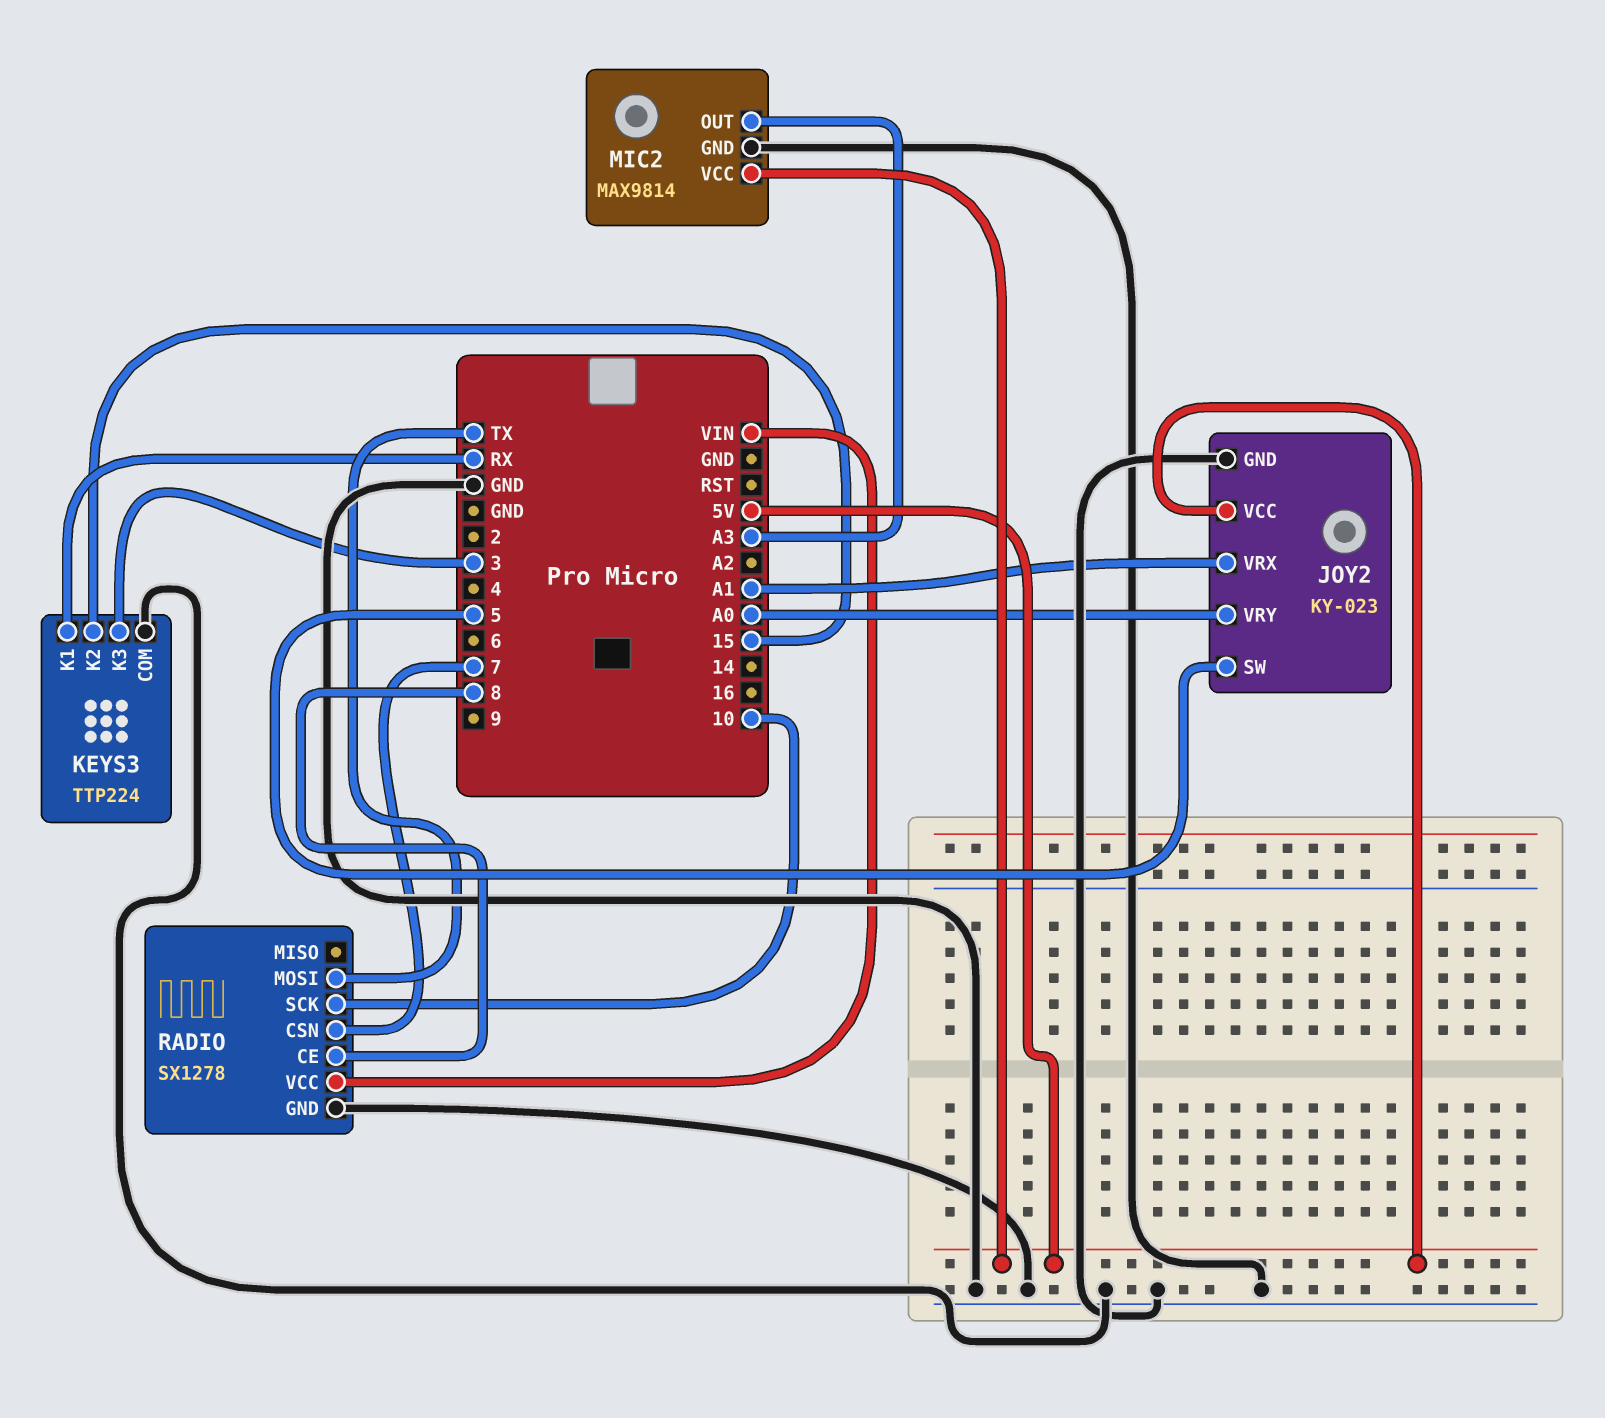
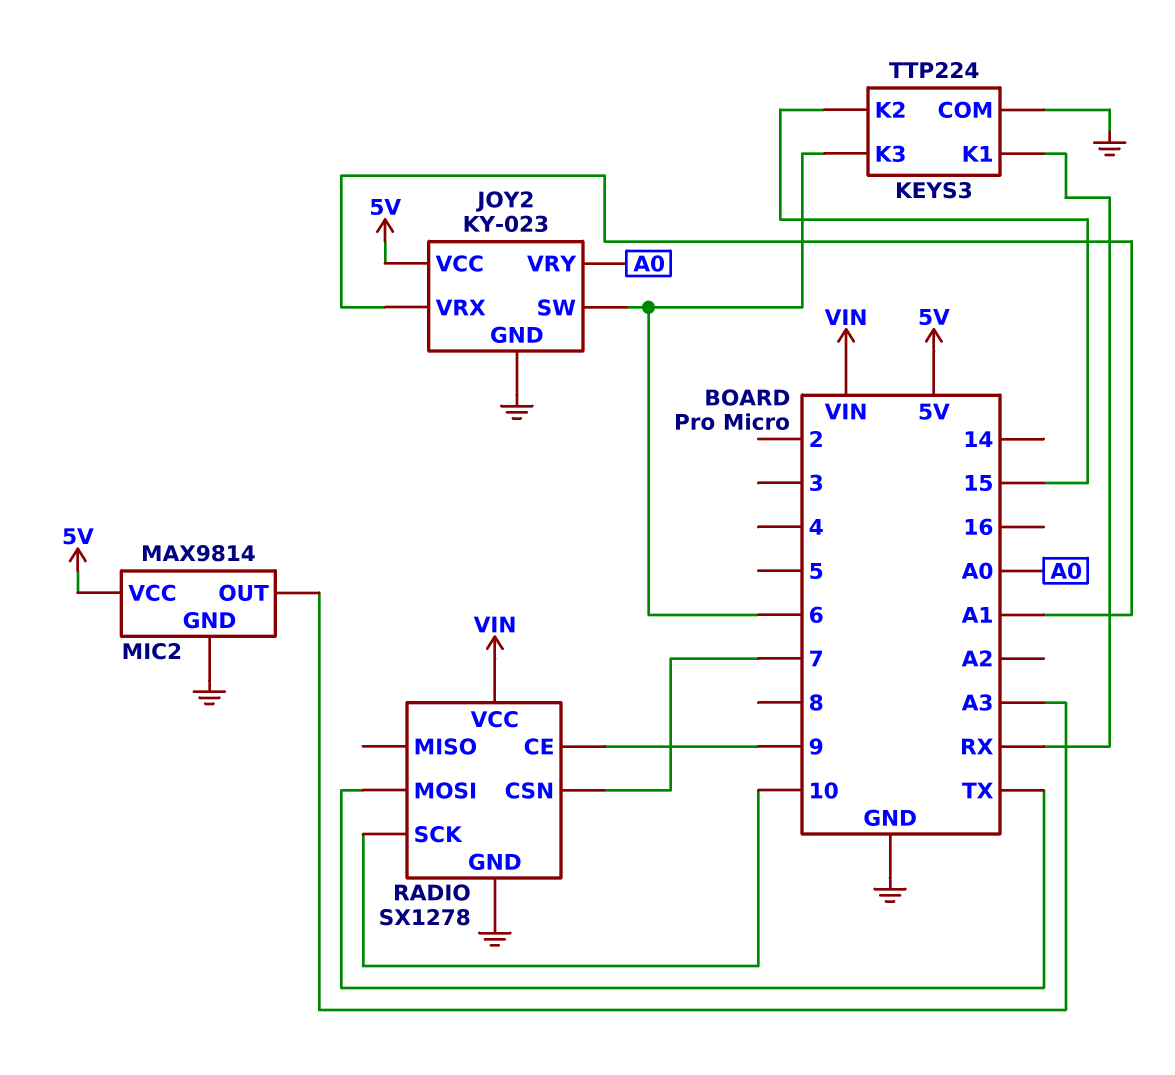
JOY2 pin SW: 5 -> 6
KEYS3 pin K3: 3 -> 6
RADIO pin CE: 8 -> 9

